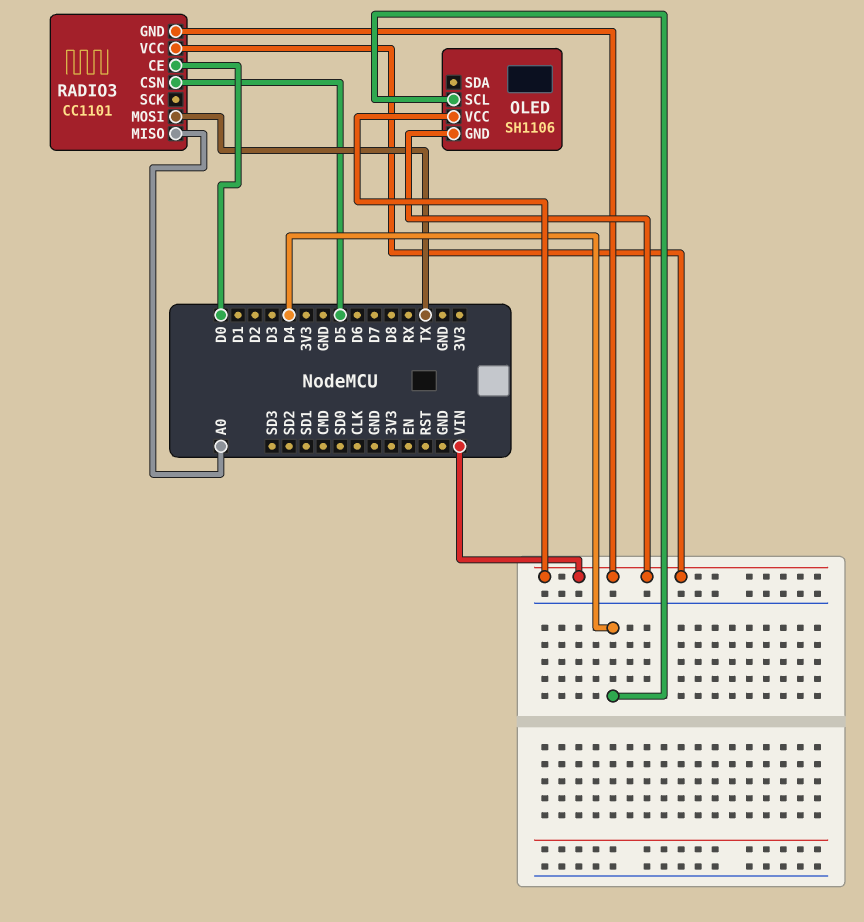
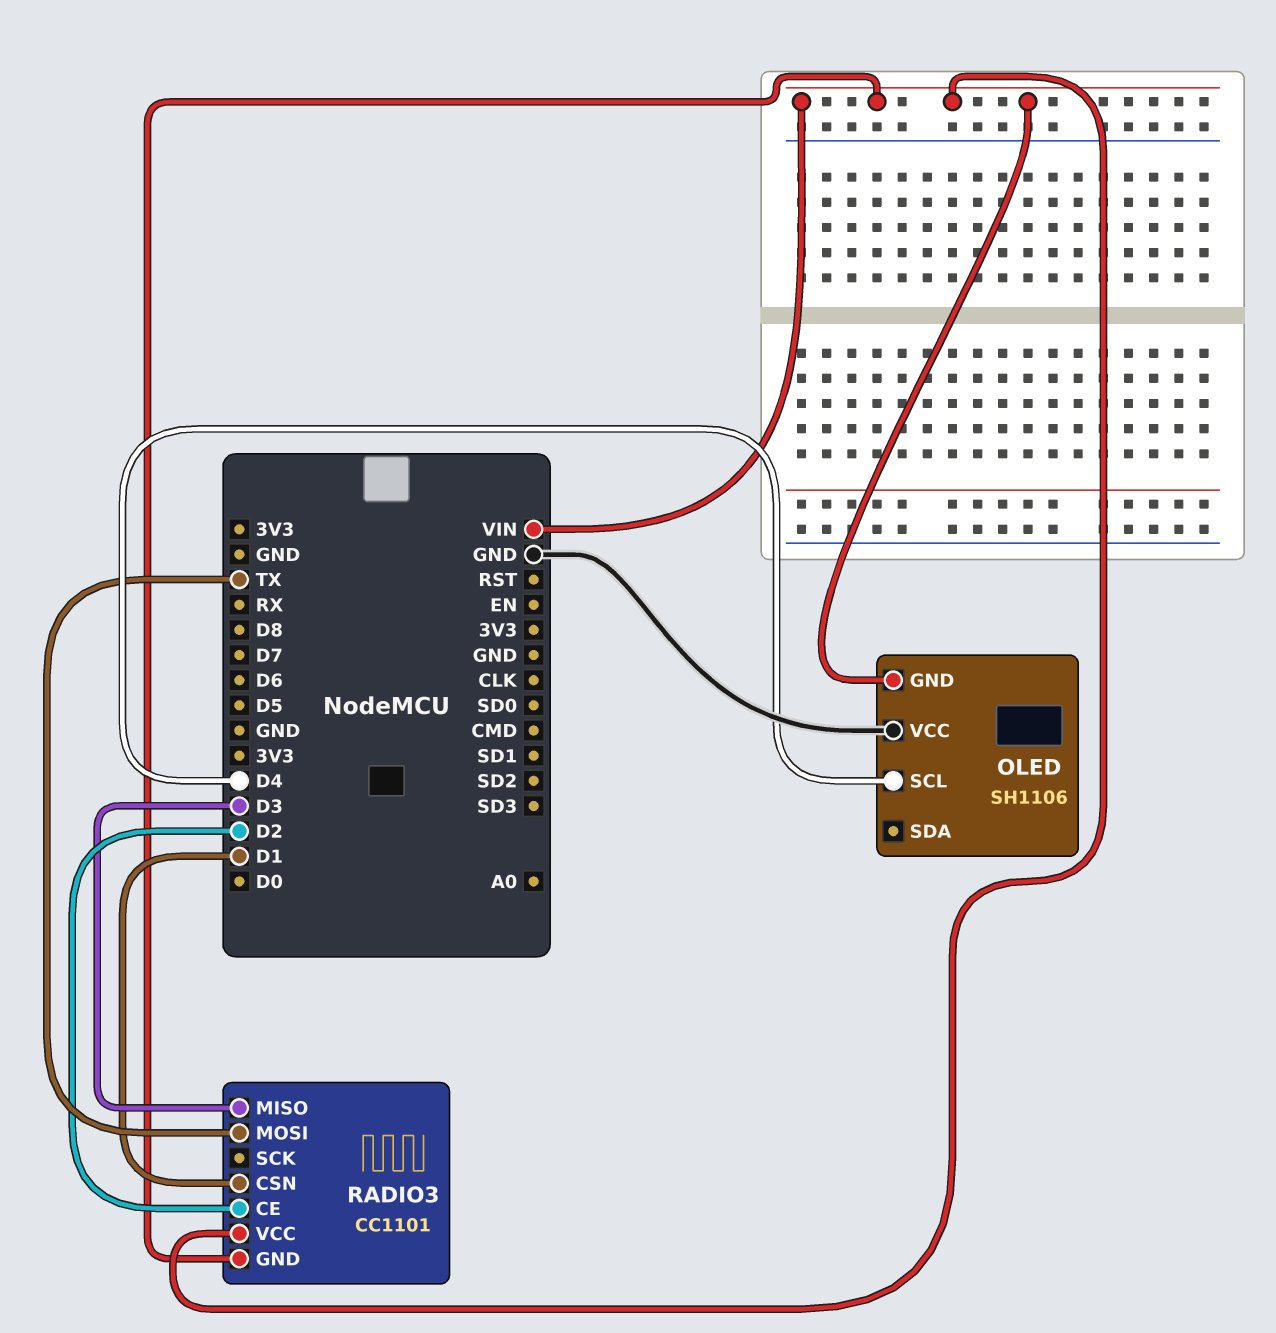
OLED pin VCC: VIN -> GND
RADIO3 pin CE: D0 -> D2
RADIO3 pin CSN: D5 -> D1
RADIO3 pin MISO: A0 -> D3

